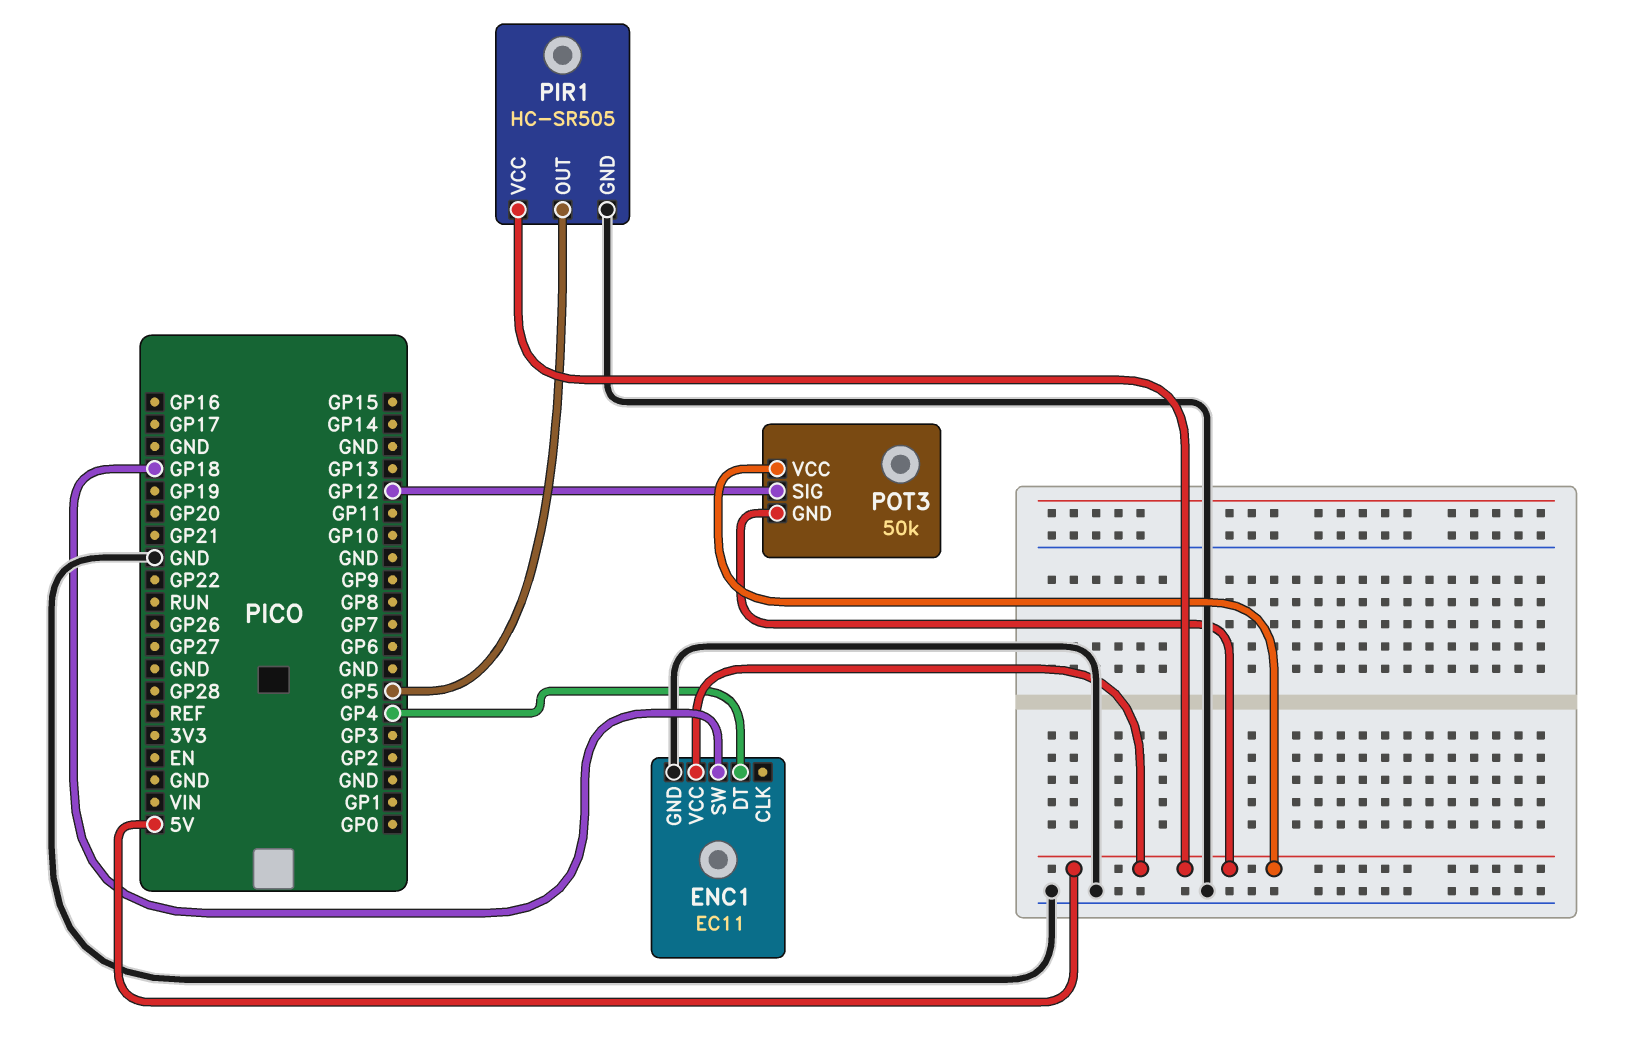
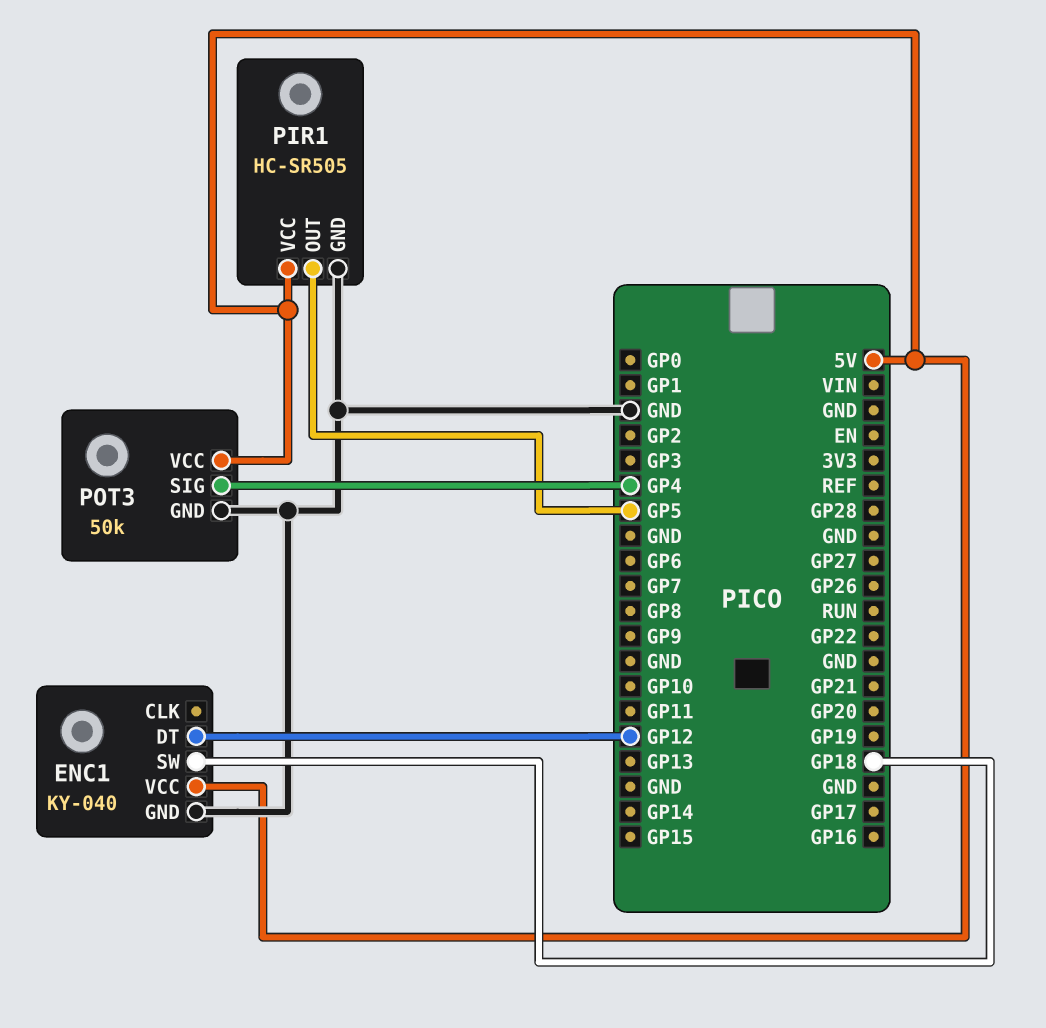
ENC1: EC11 -> KY-040
ENC1 pin DT: GP4 -> GP12
POT3 pin GND: 5V -> GND
POT3 pin SIG: GP12 -> GP4

